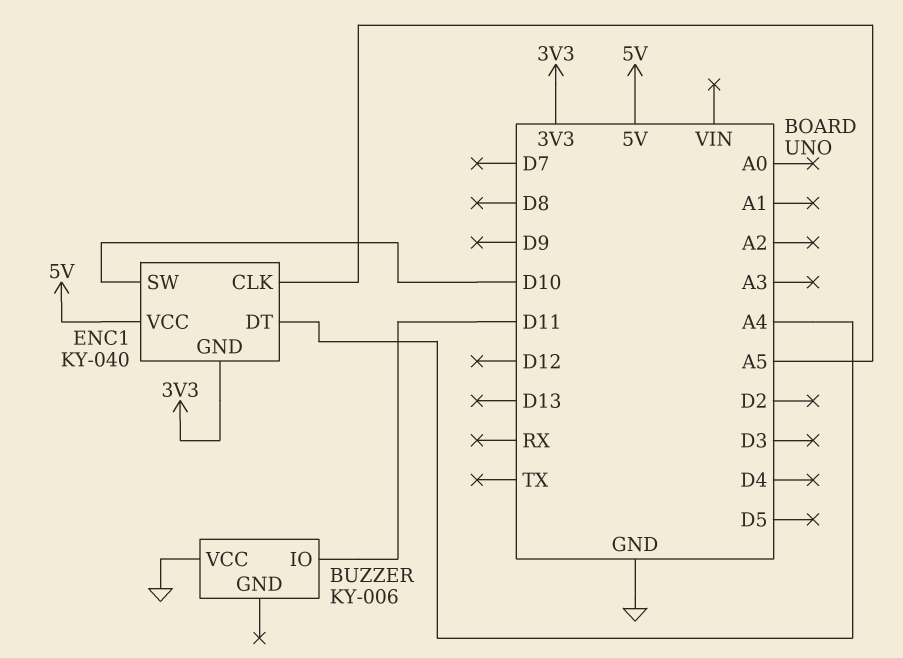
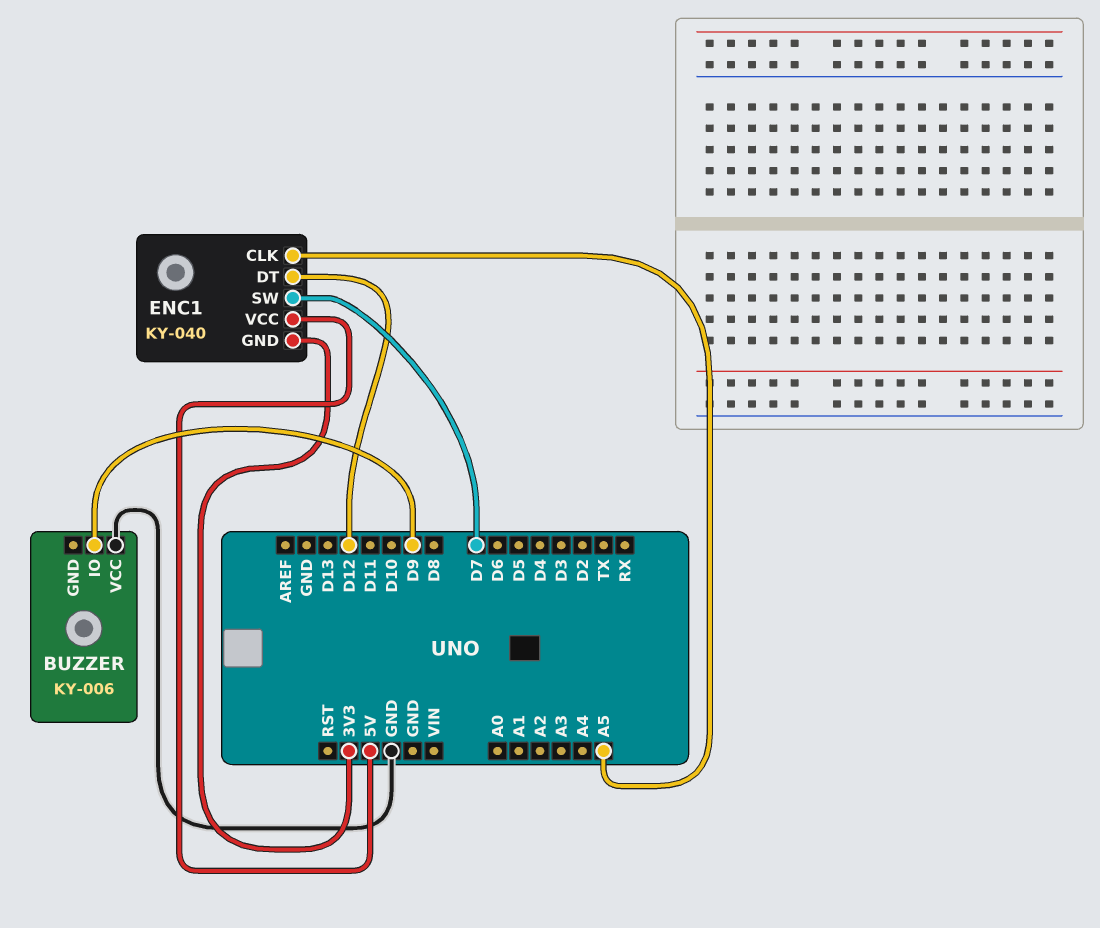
BUZZER pin IO: D11 -> D9
ENC1 pin DT: A4 -> D12
ENC1 pin SW: D10 -> D7

